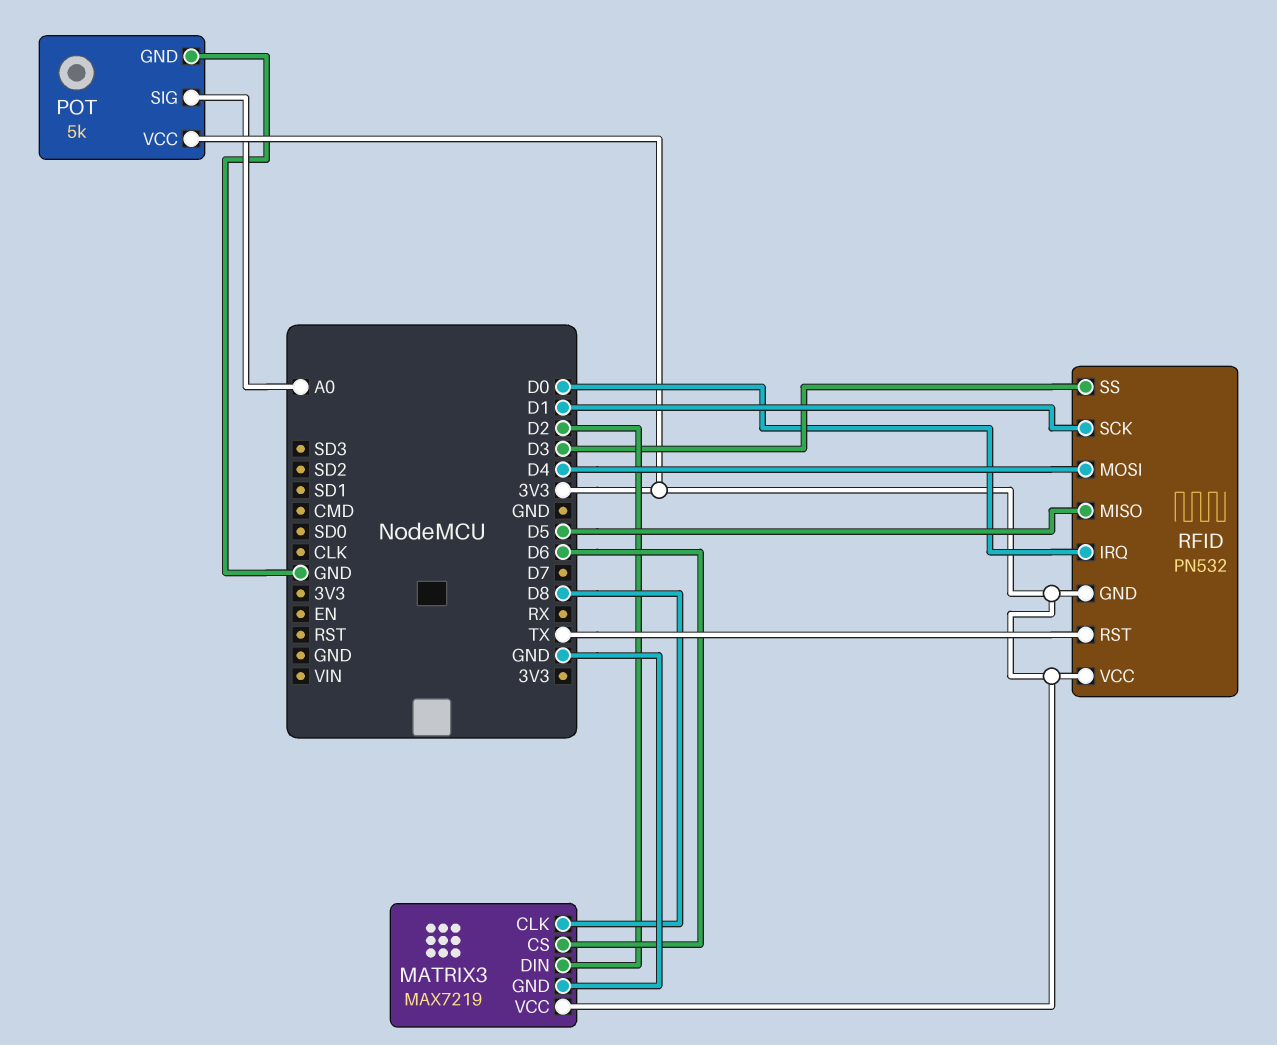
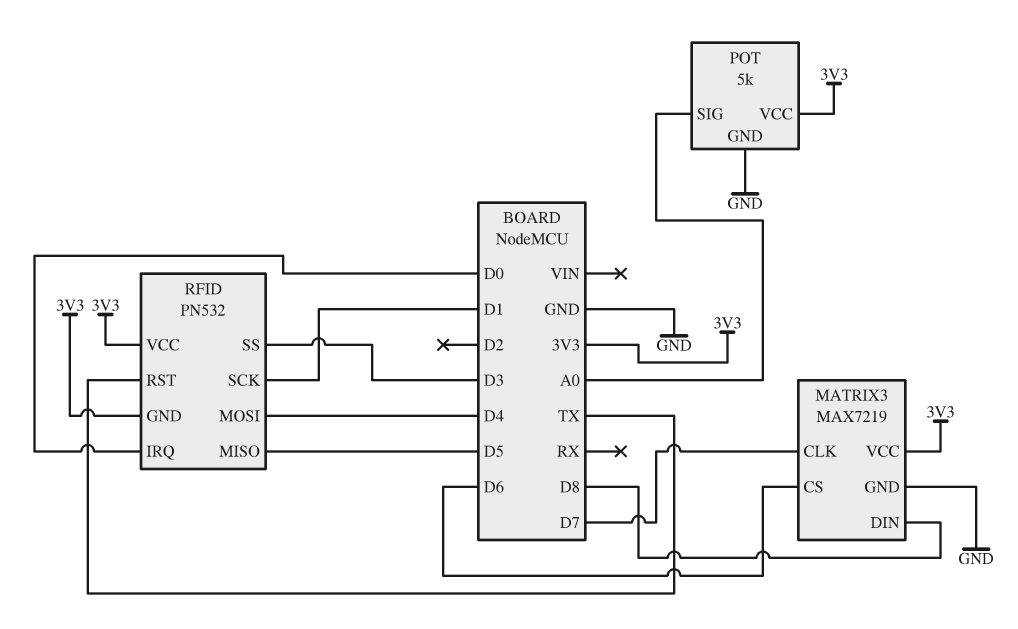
MATRIX3 pin CLK: D8 -> D7
MATRIX3 pin DIN: D2 -> D8

